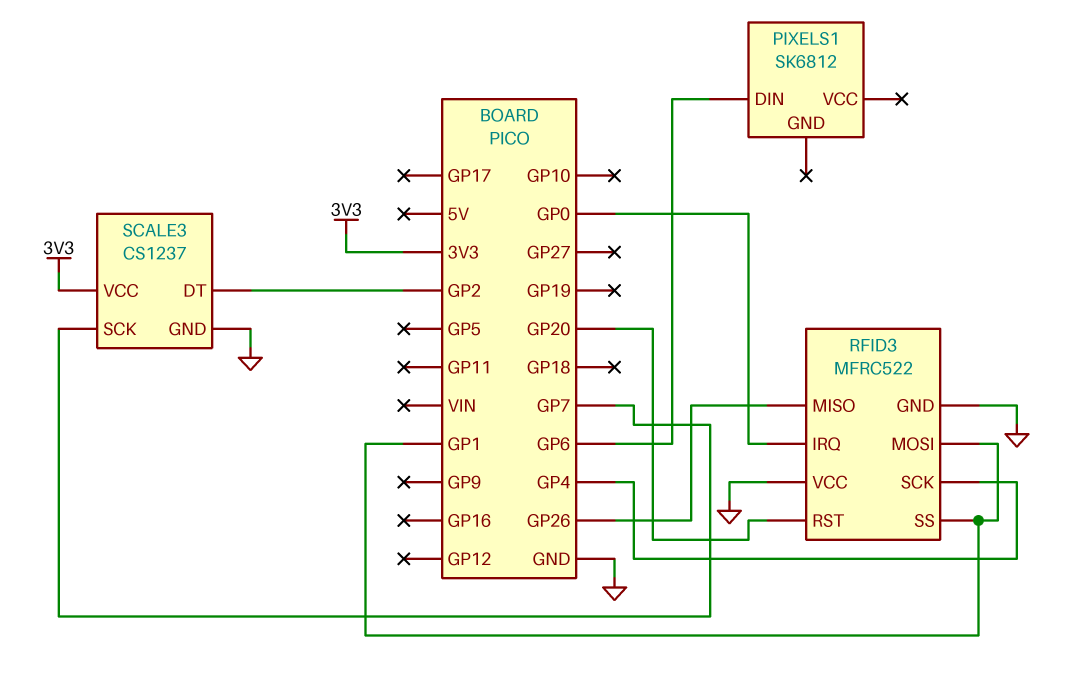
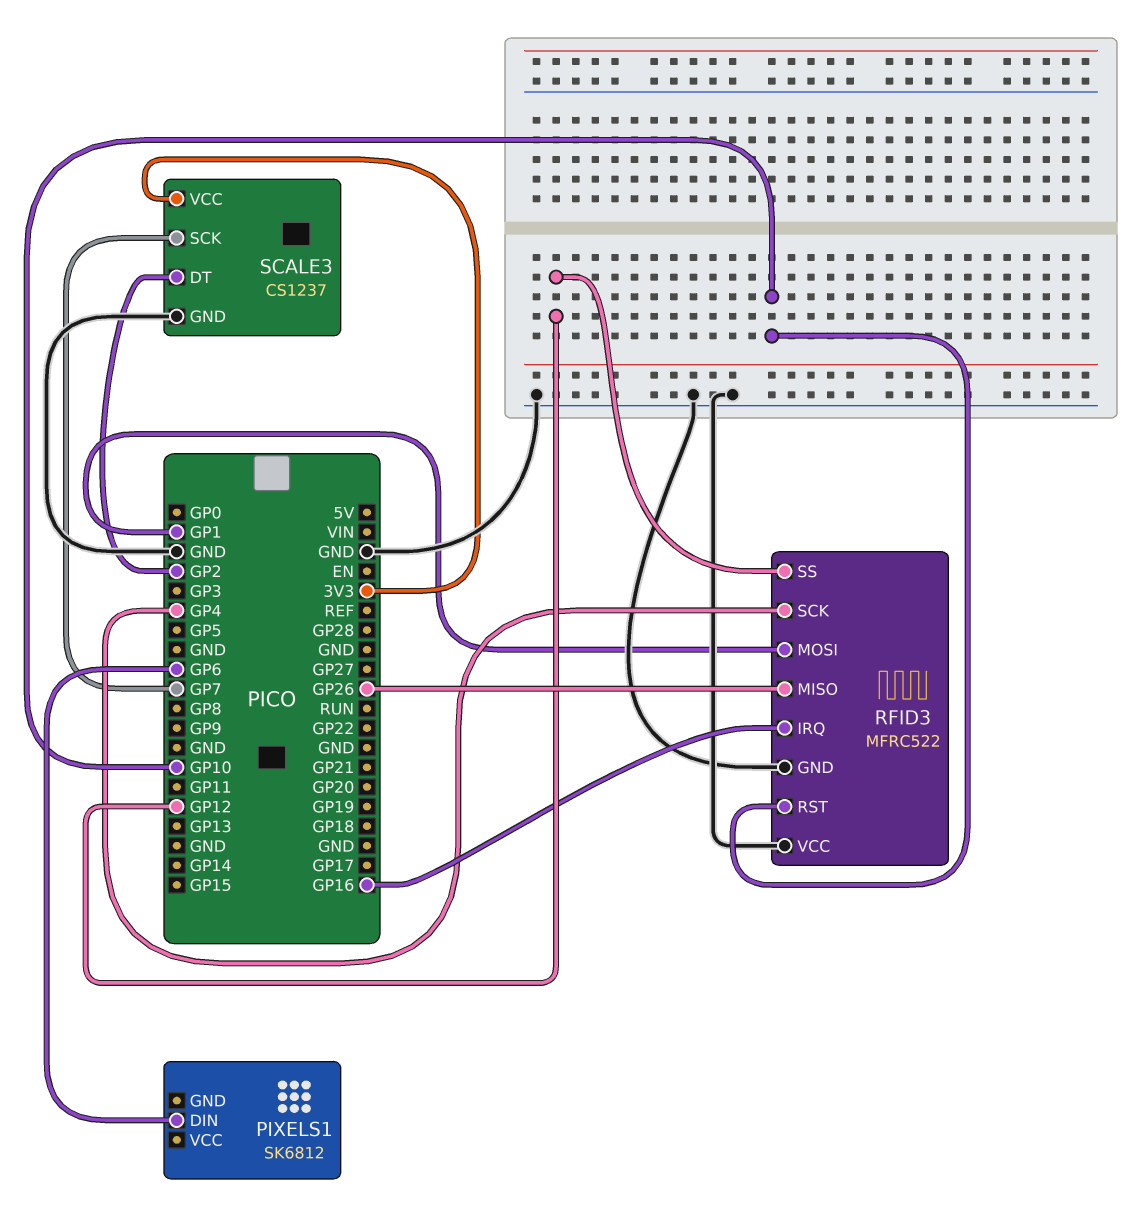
RFID3 pin IRQ: GP0 -> GP16
RFID3 pin RST: GP20 -> GP10
RFID3 pin SS: GP1 -> GP12

